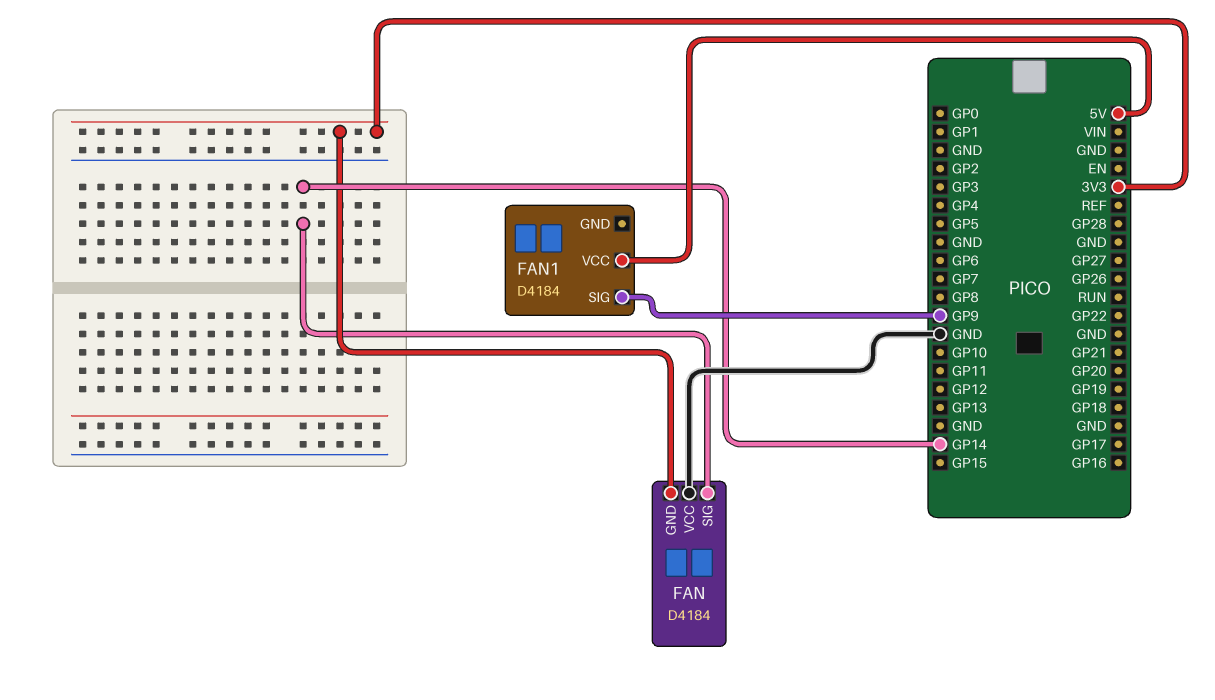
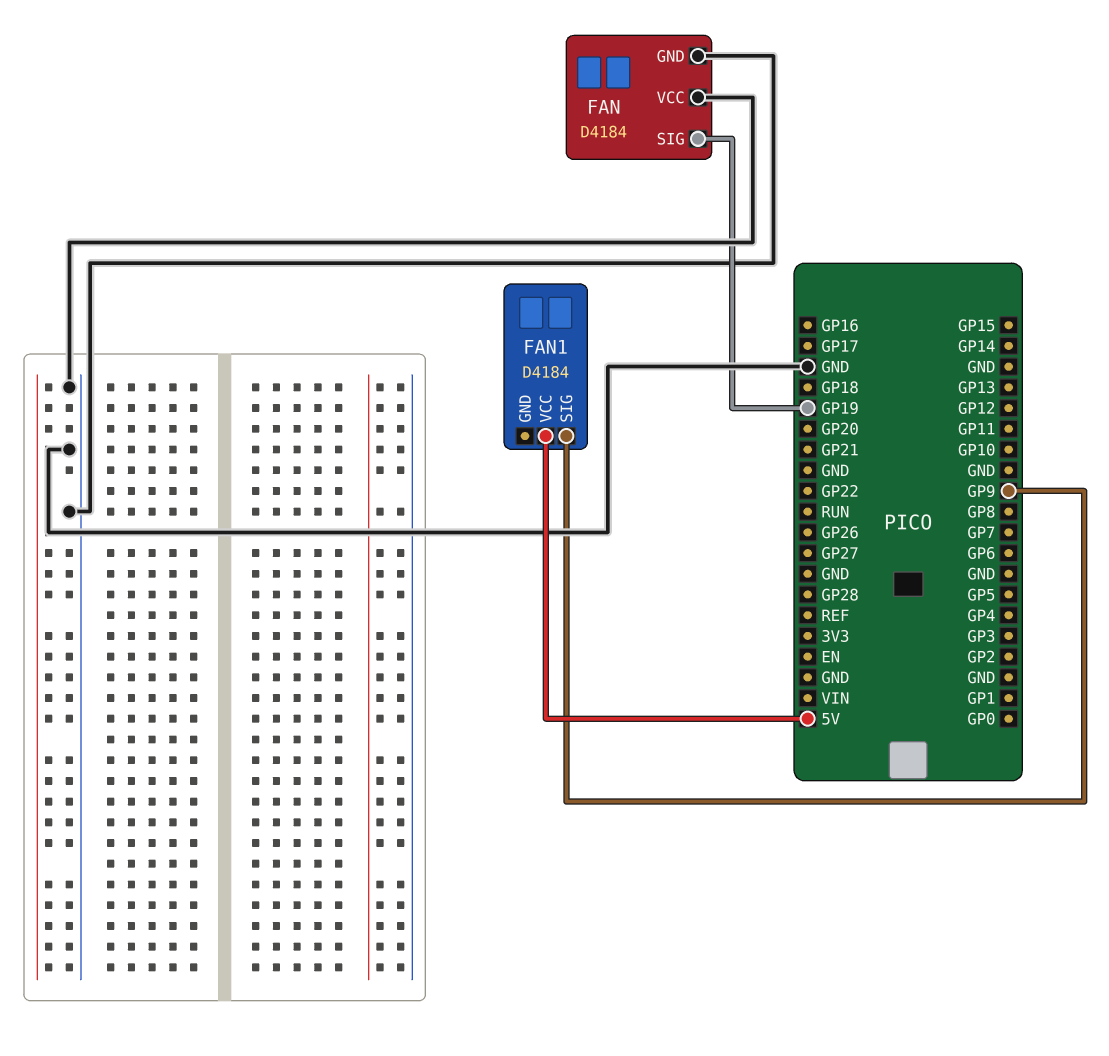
FAN pin GND: 3V3 -> GND
FAN pin SIG: GP14 -> GP19

